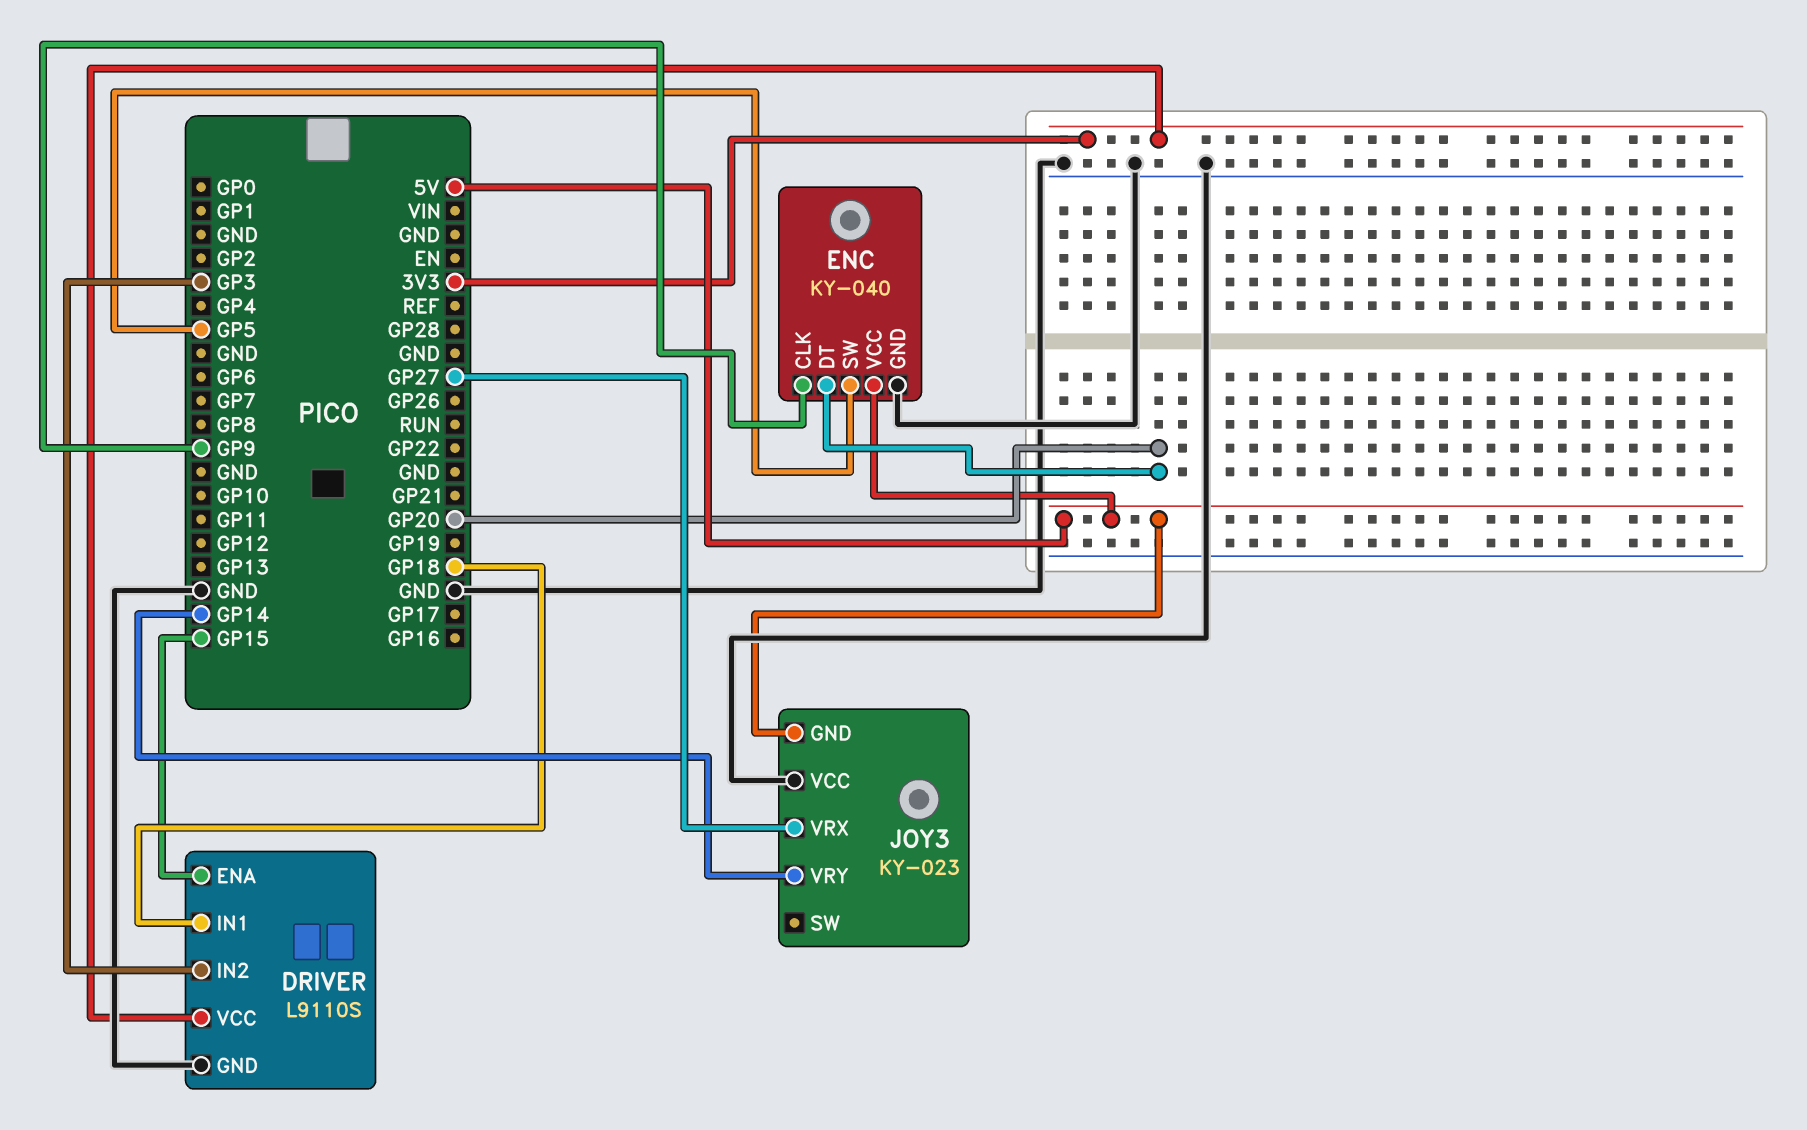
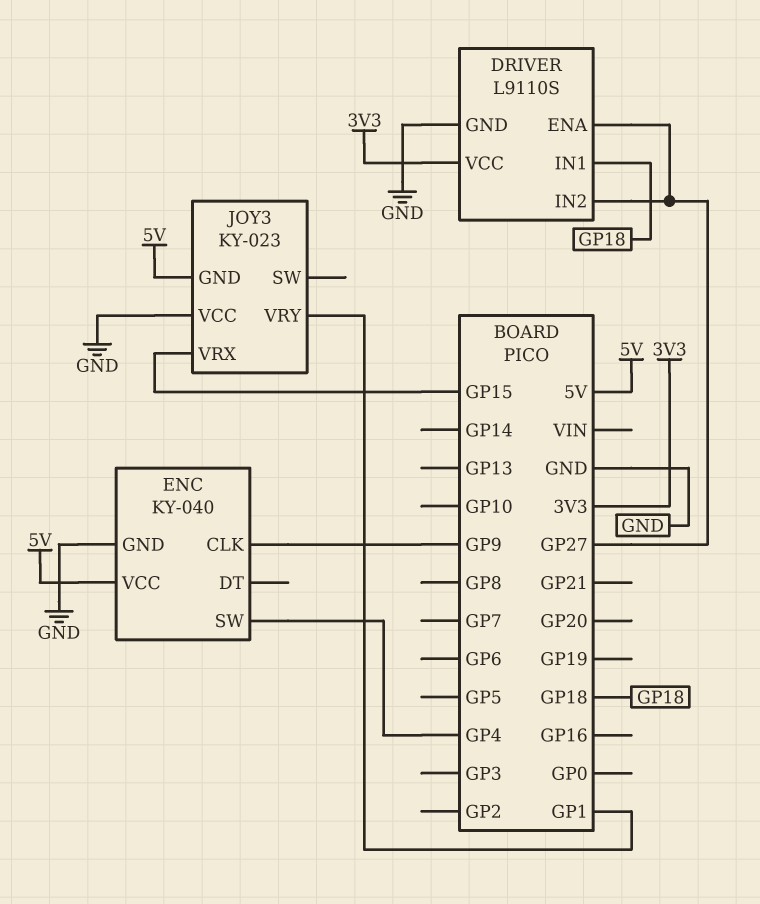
DRIVER pin ENA: GP15 -> GP27
DRIVER pin IN2: GP3 -> GP27
ENC pin DT: GP20 -> none
ENC pin SW: GP5 -> GP4
JOY3 pin VRX: GP27 -> GP15
JOY3 pin VRY: GP14 -> GP1

